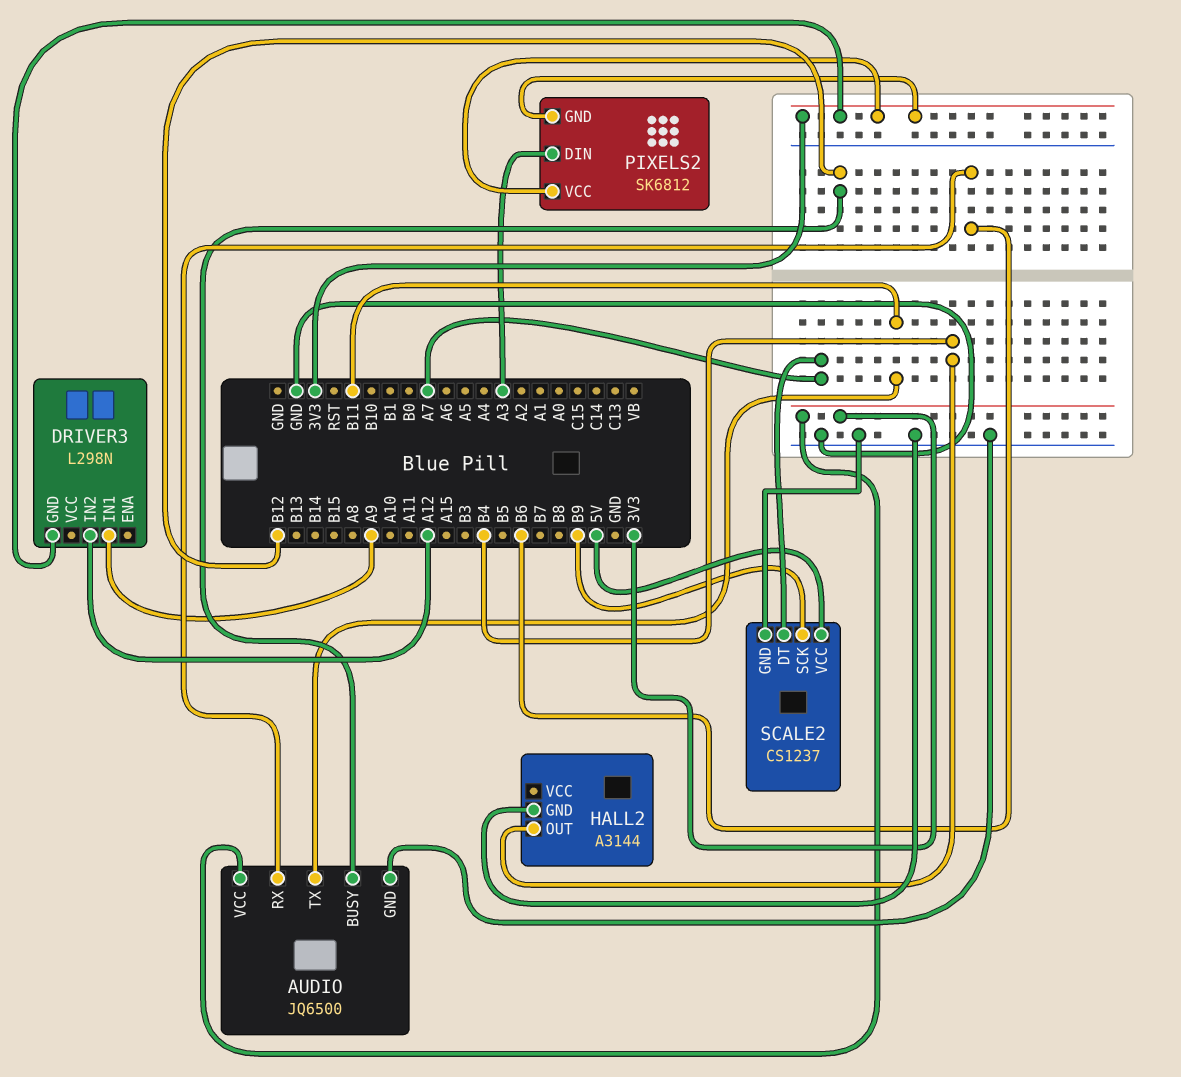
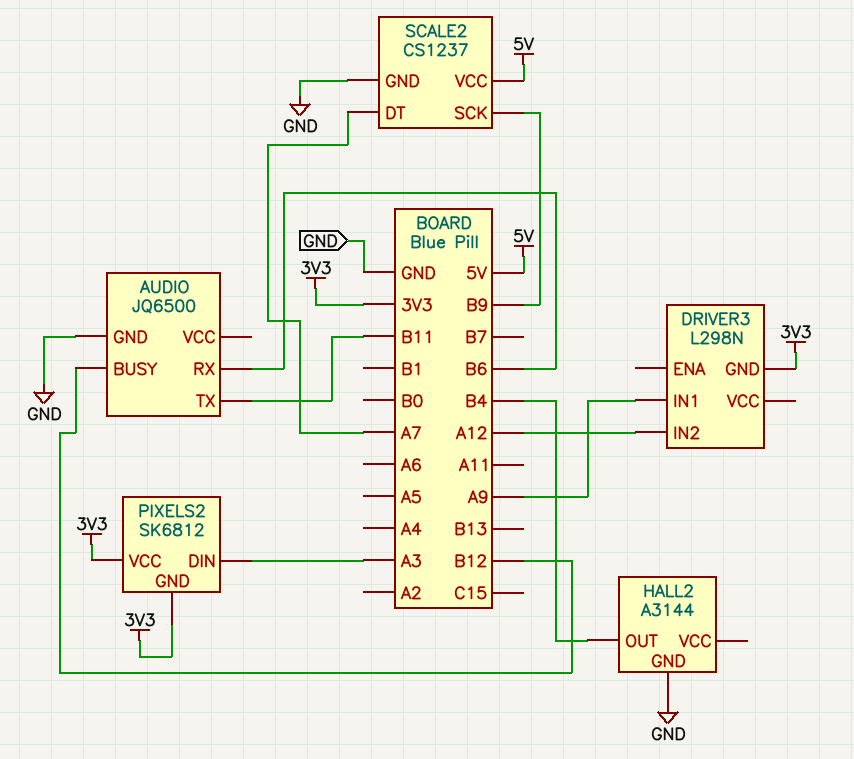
AUDIO pin VCC: 3V3 -> none

